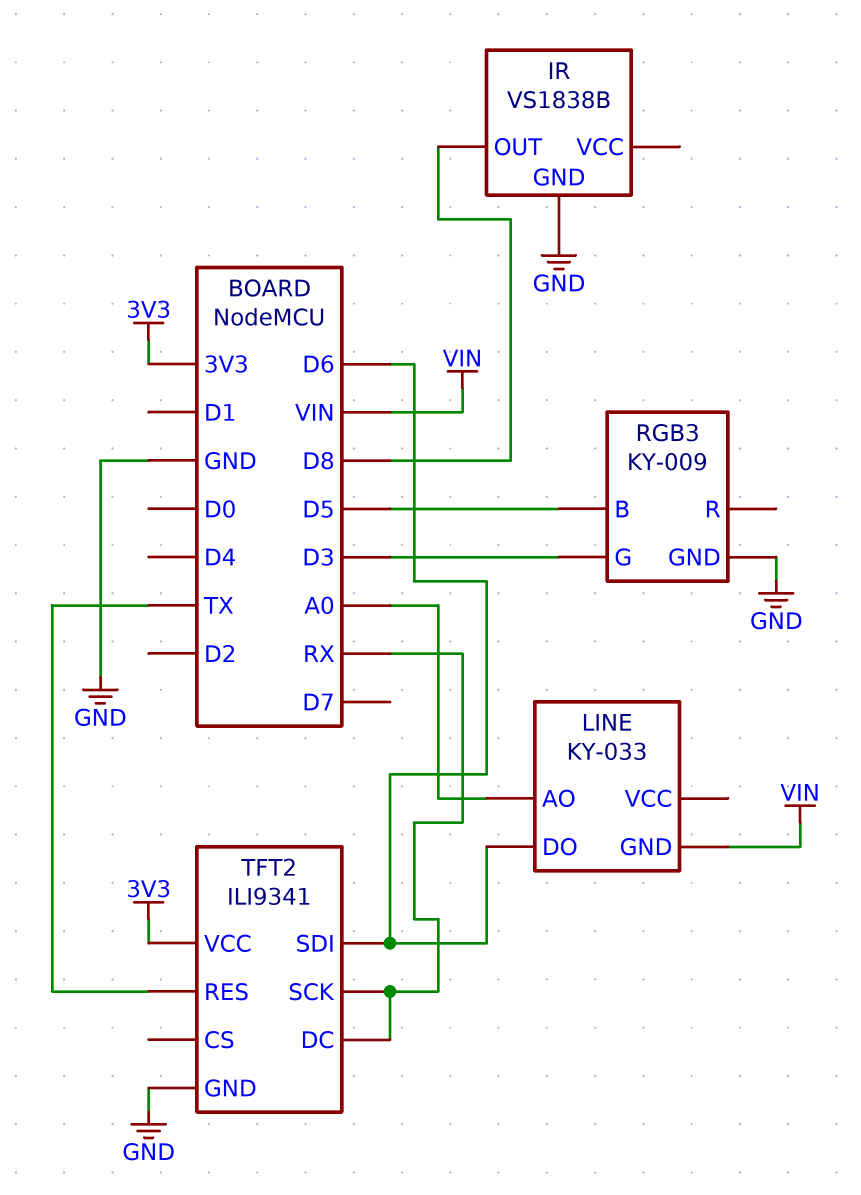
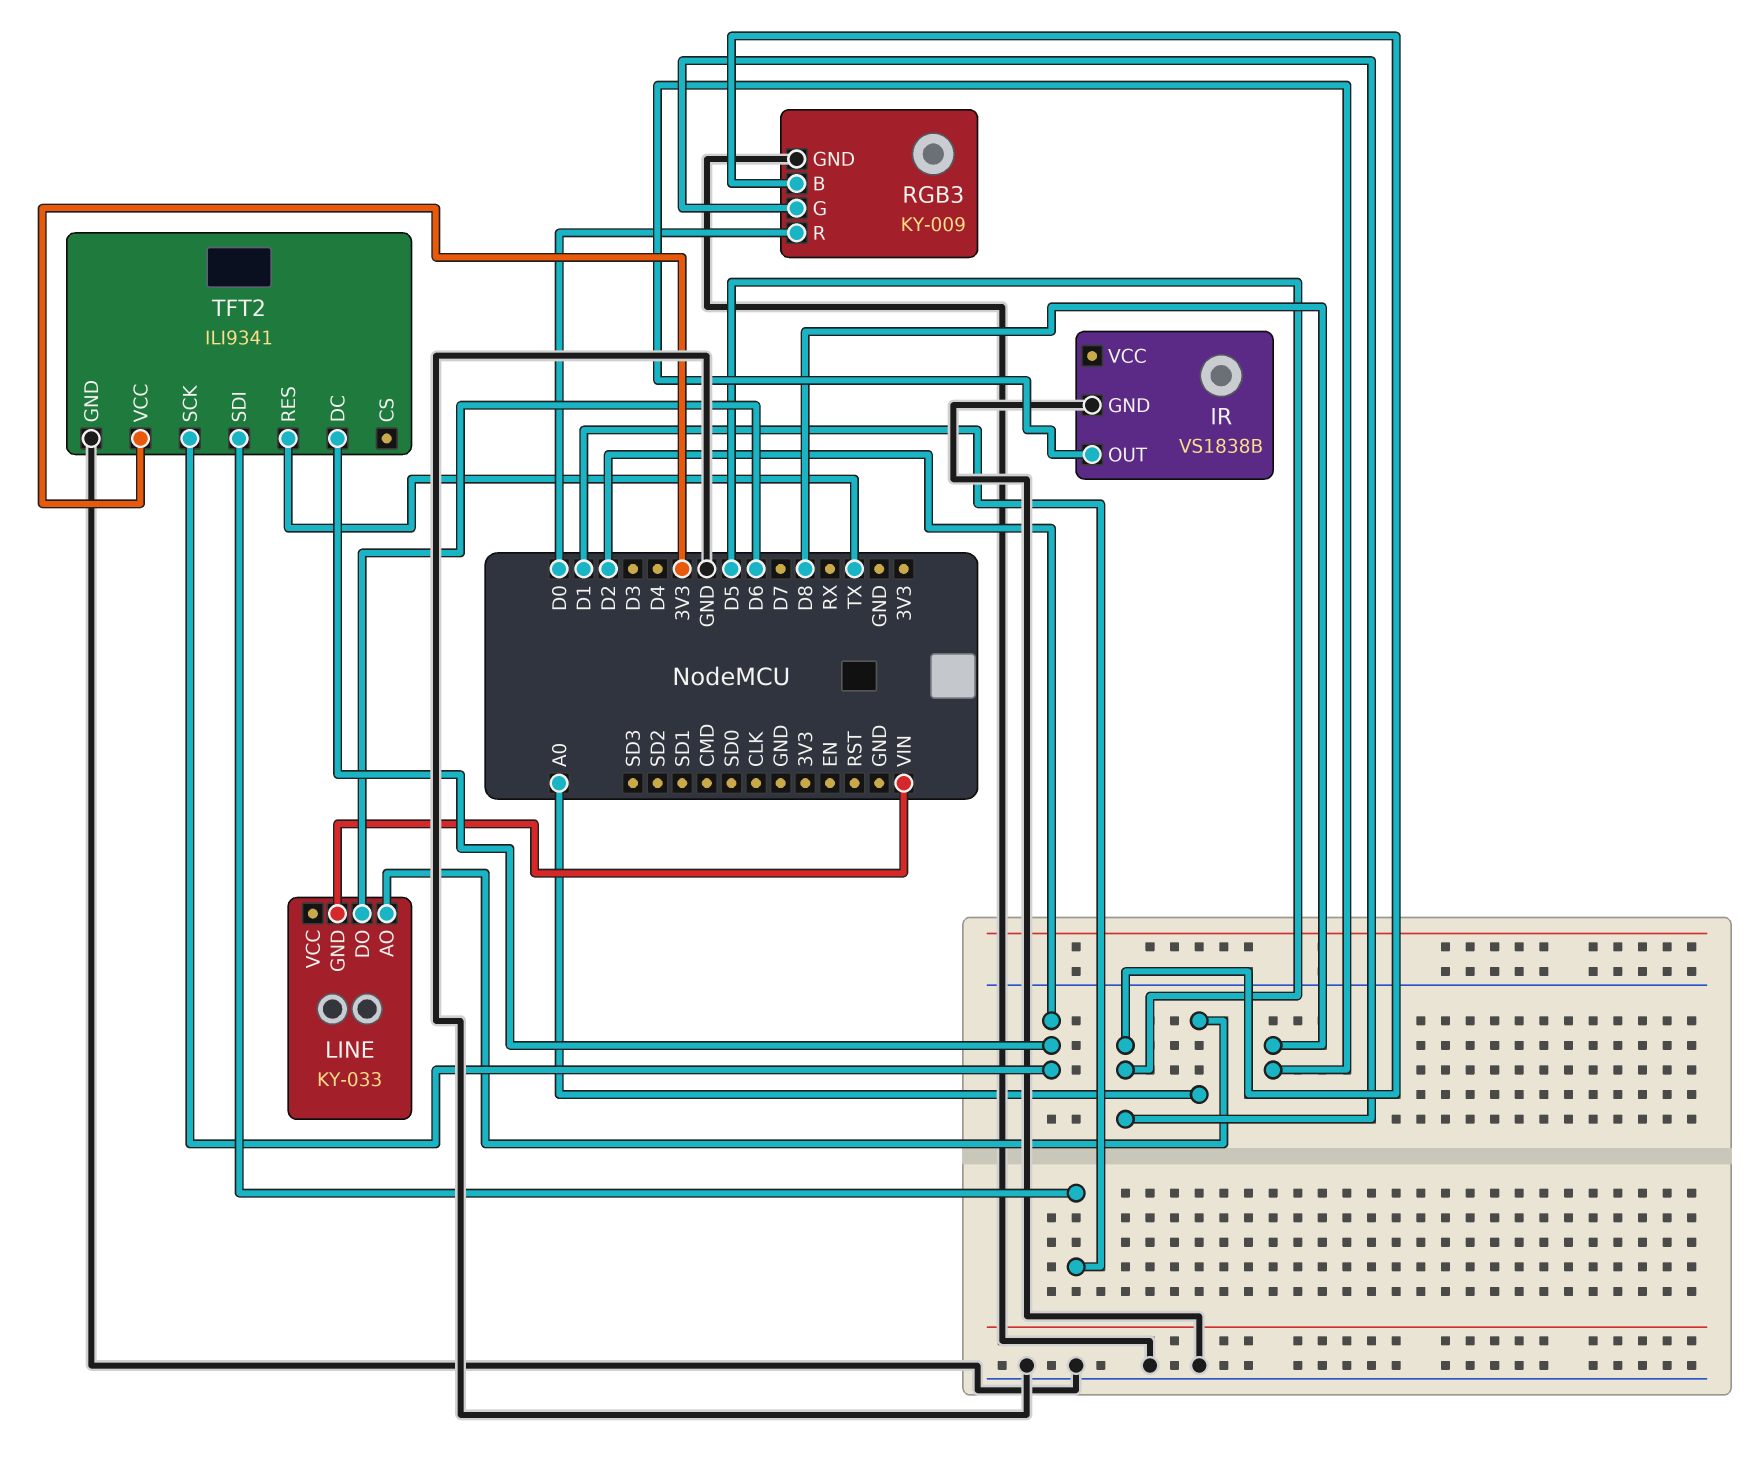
RGB3 pin G: D3 -> D5
RGB3 pin R: none -> D0
TFT2 pin DC: RX -> D2
TFT2 pin SCK: RX -> D2
TFT2 pin SDI: D6 -> D1

